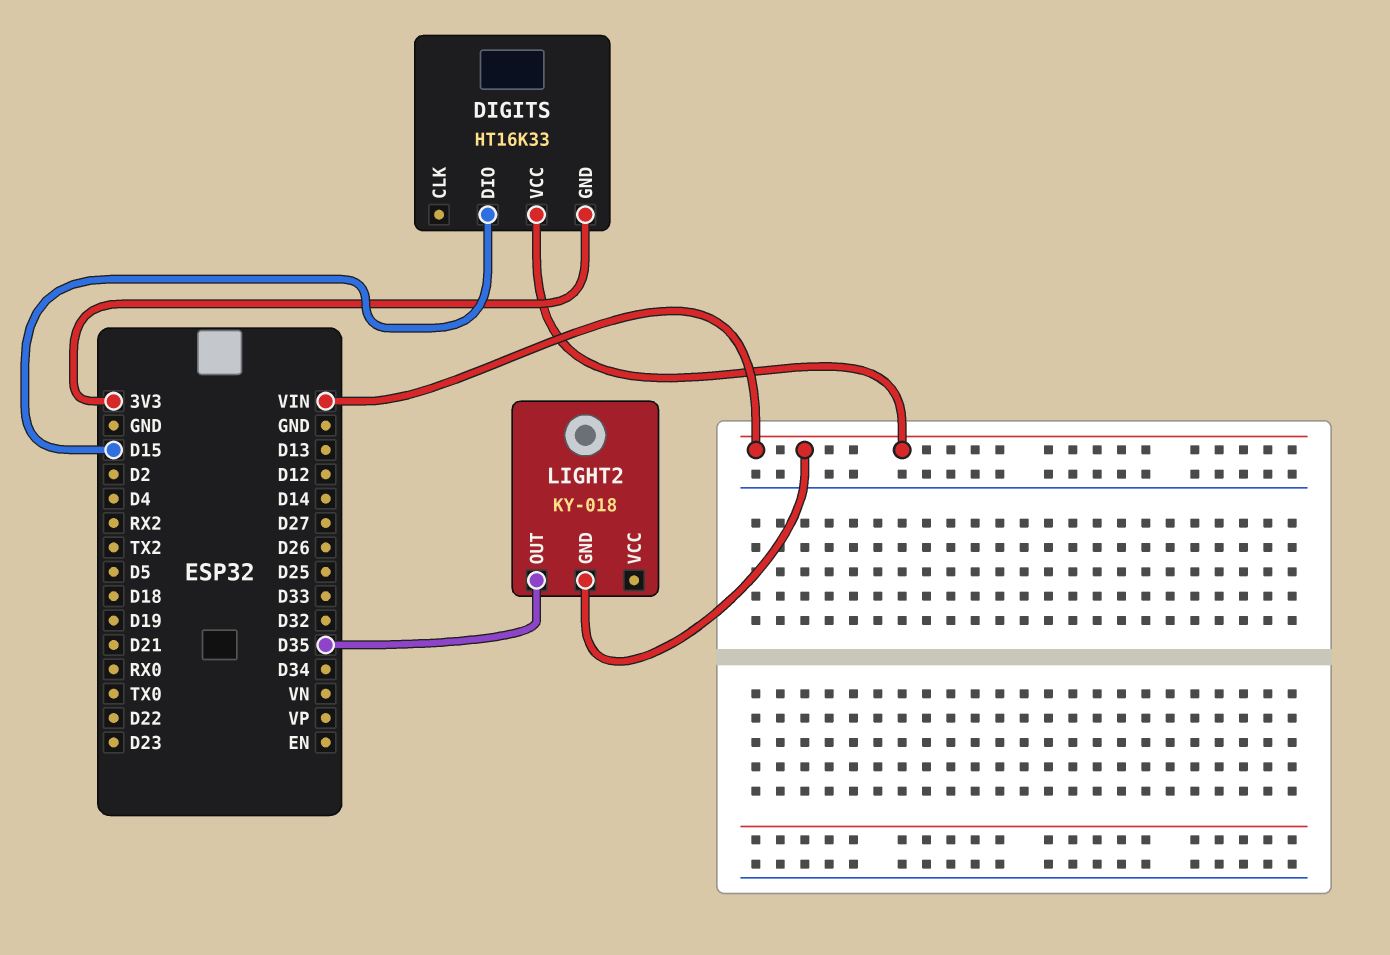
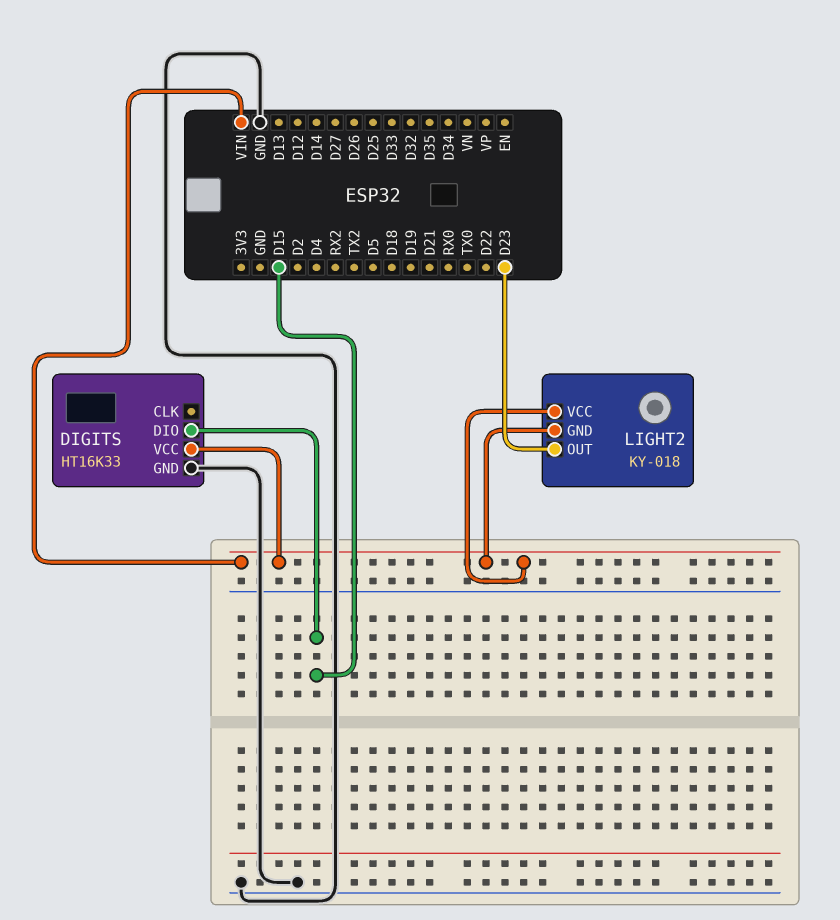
DIGITS pin GND: 3V3 -> GND
LIGHT2 pin OUT: D35 -> D23
LIGHT2 pin VCC: none -> VIN

